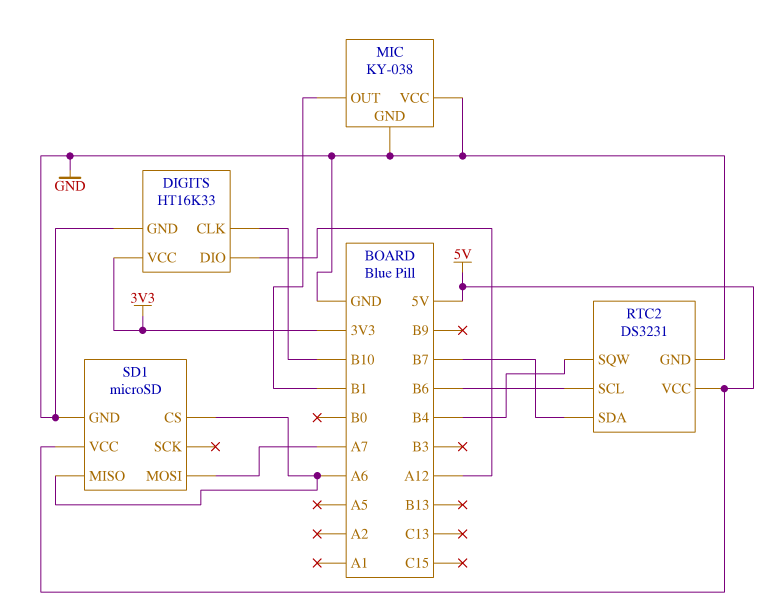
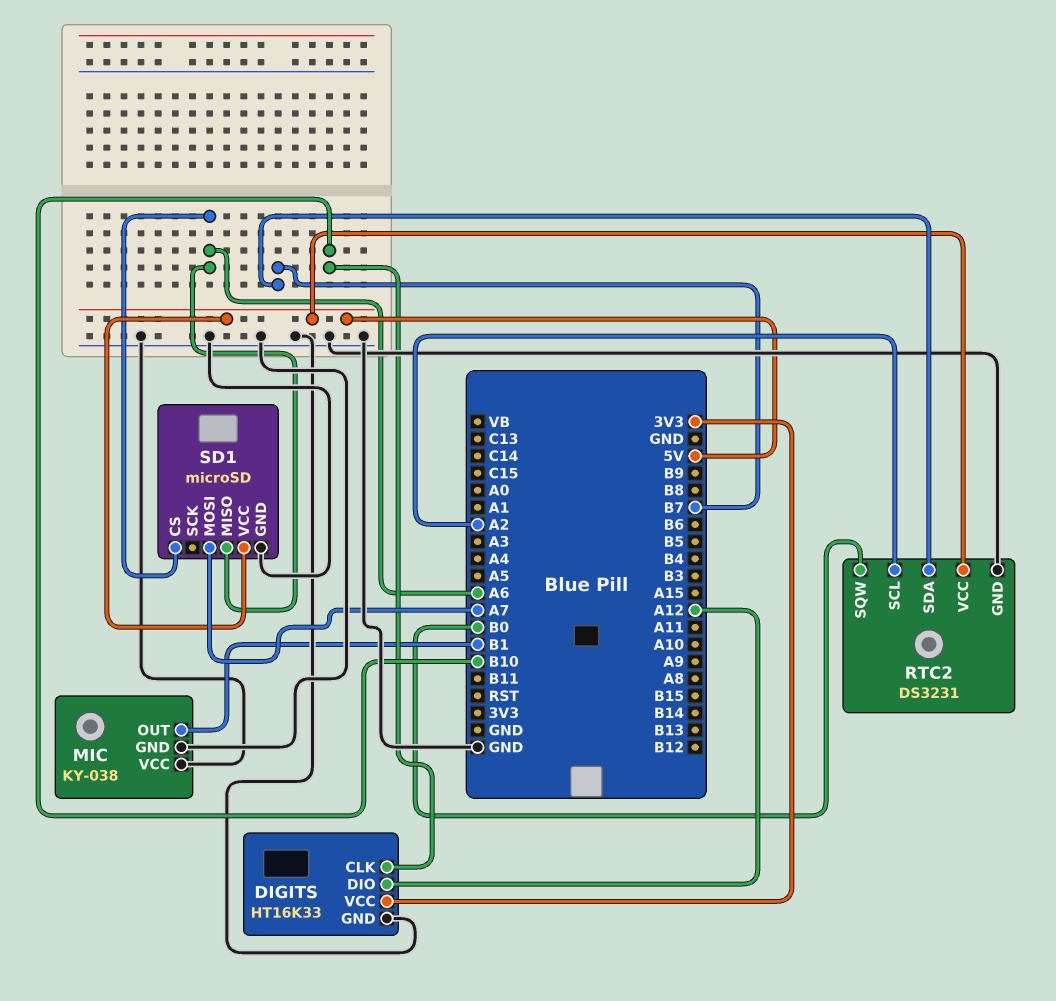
RTC2 pin SCL: B6 -> A2
RTC2 pin SQW: B4 -> B0

